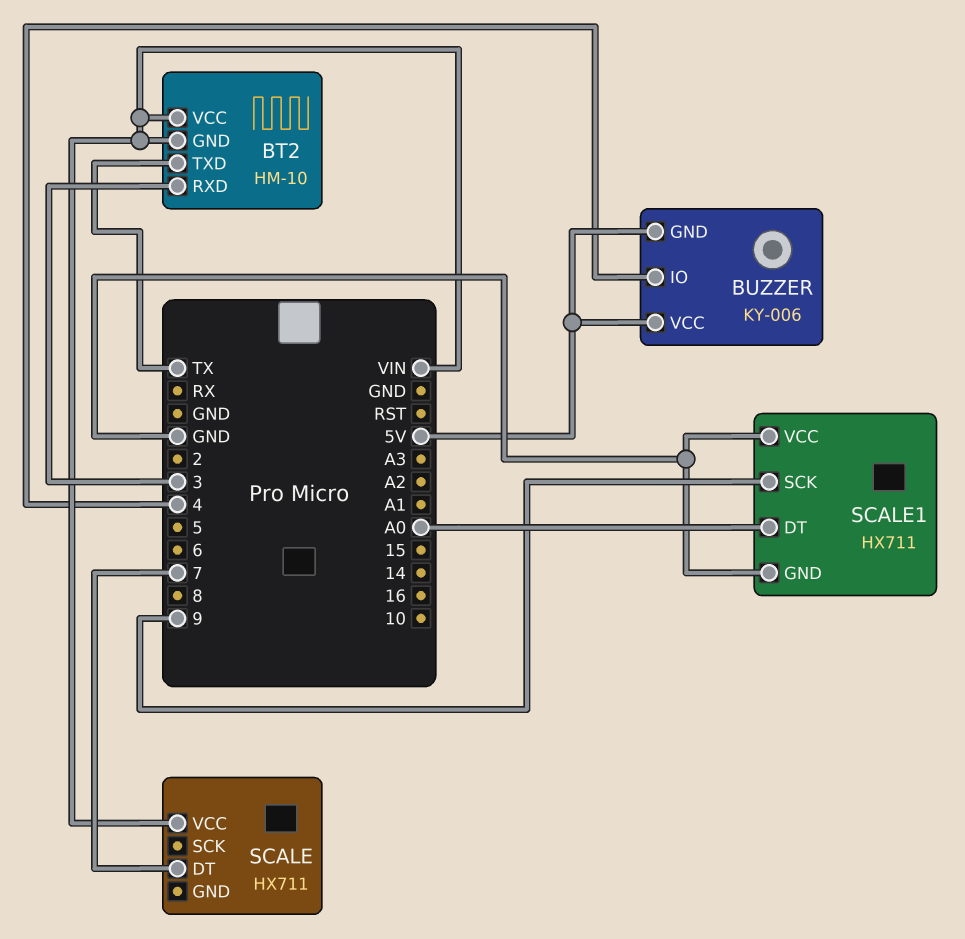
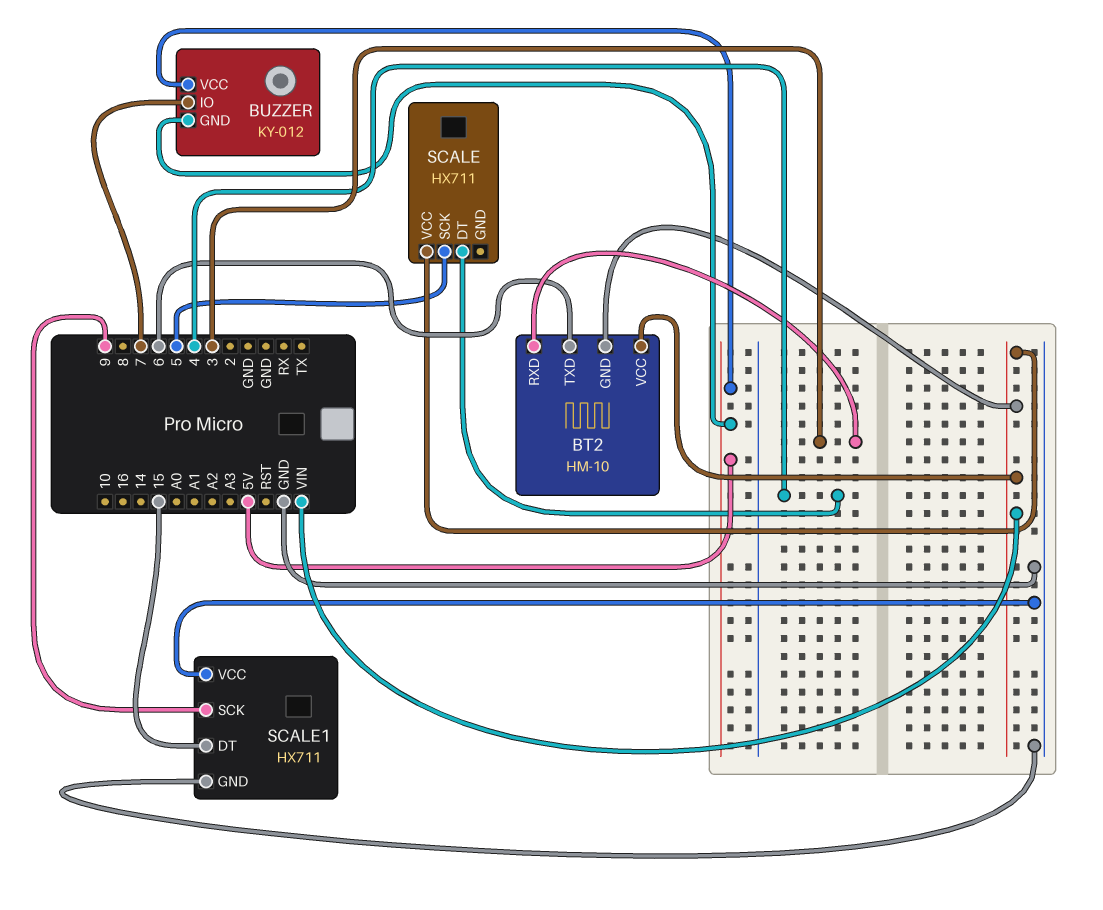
BT2 pin TXD: TX -> 6
BUZZER: KY-006 -> KY-012
BUZZER pin IO: 4 -> 7
SCALE pin DT: 7 -> 4
SCALE pin SCK: none -> 5
SCALE1 pin DT: A0 -> 15

